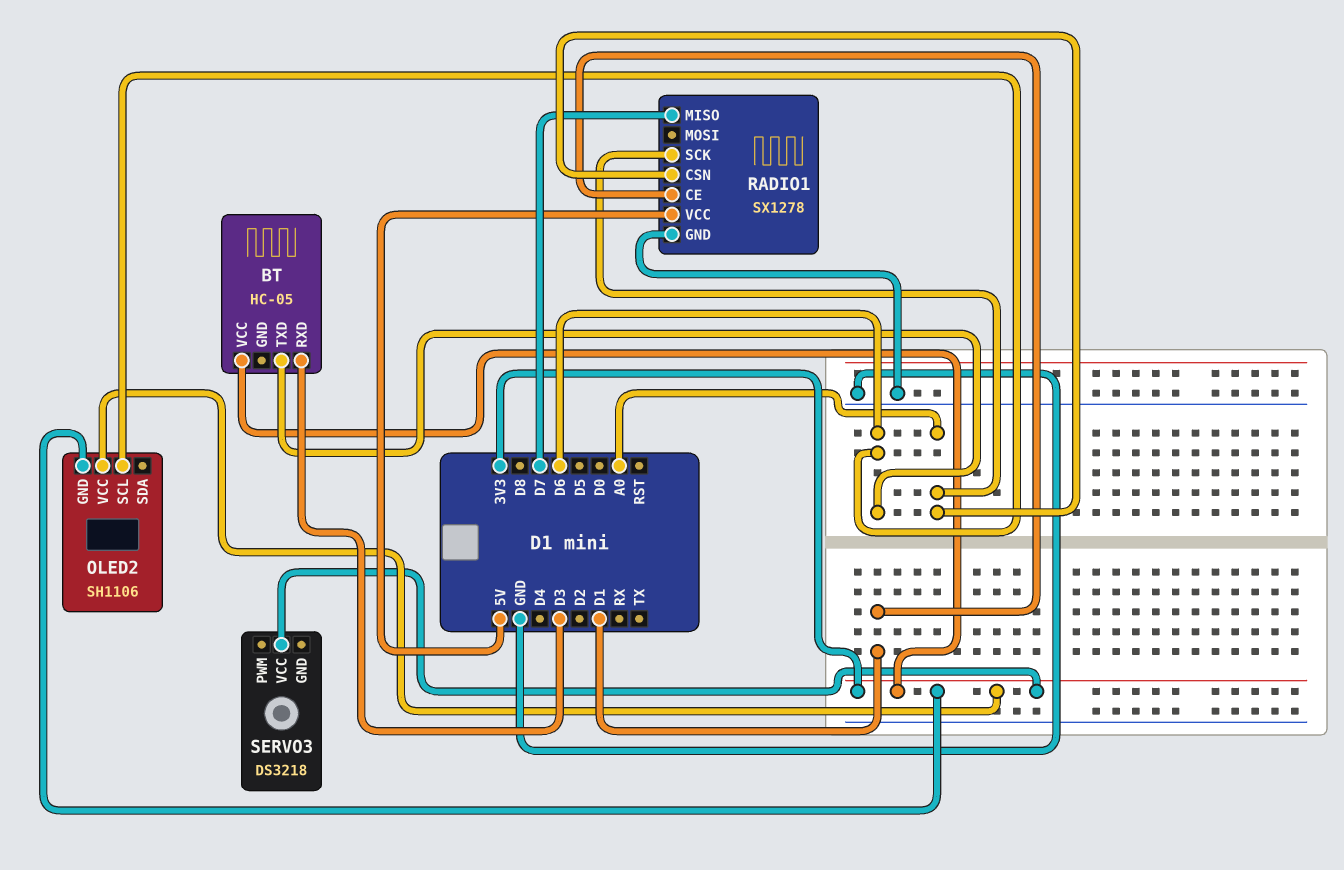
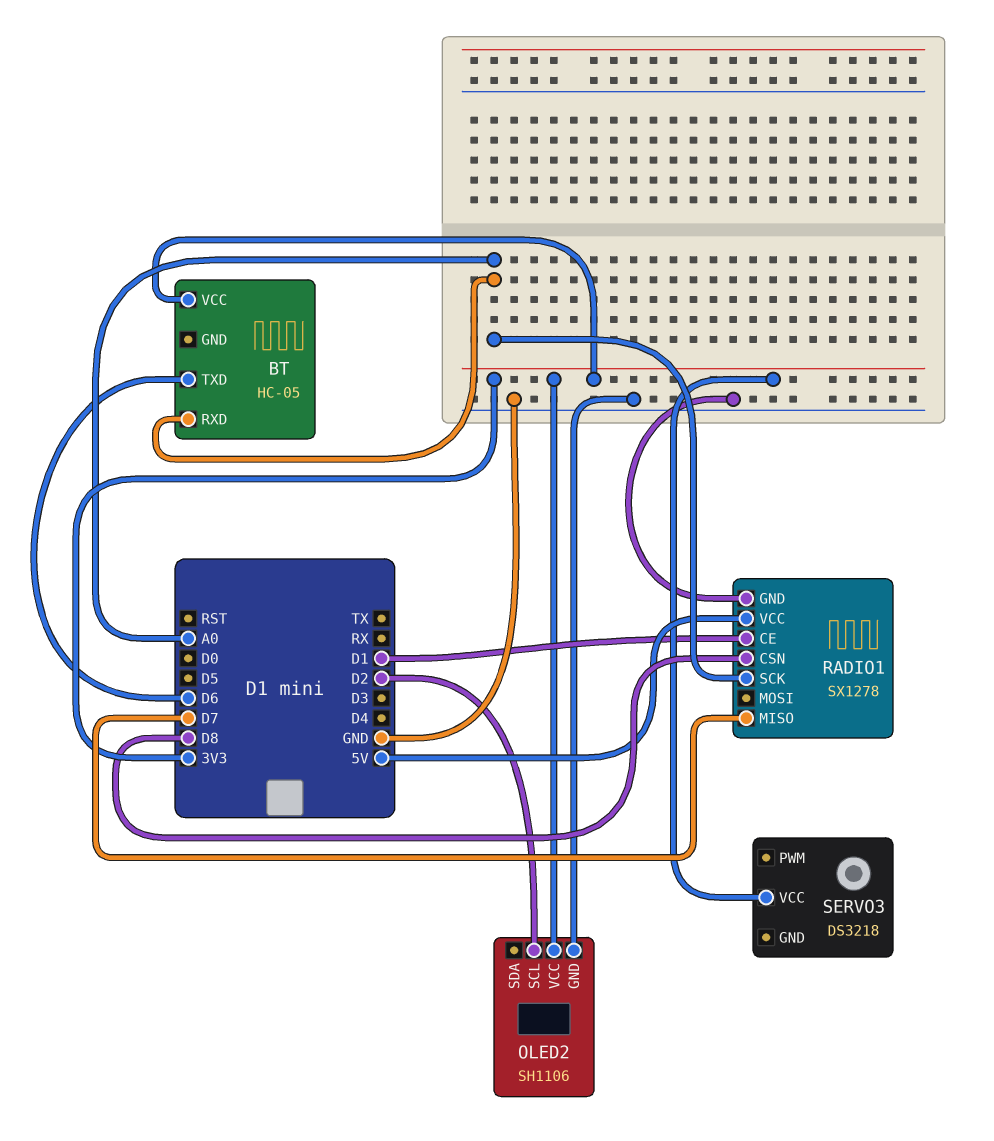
BT pin RXD: D3 -> A0
OLED2 pin GND: 3V3 -> GND
OLED2 pin SCL: D6 -> D2
RADIO1 pin CSN: A0 -> D8

